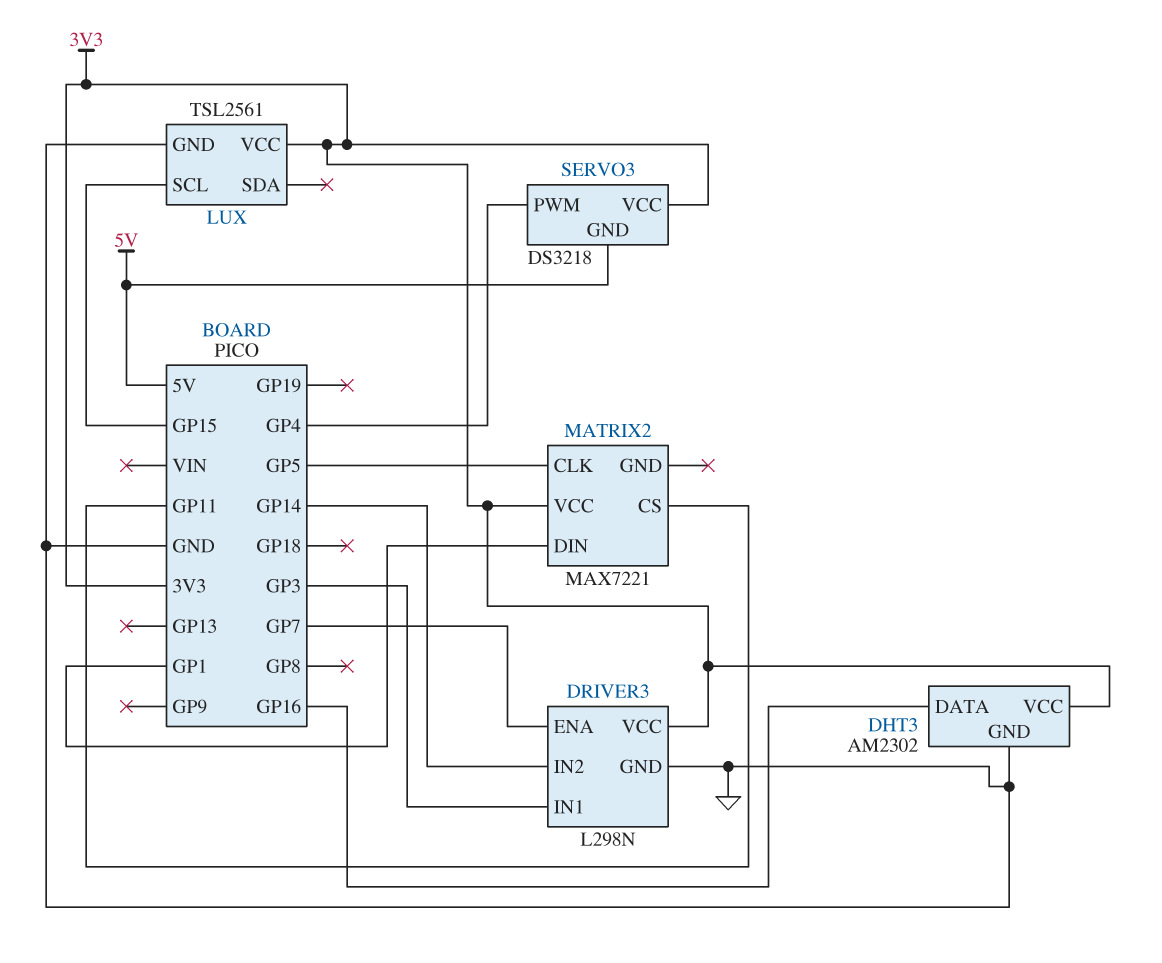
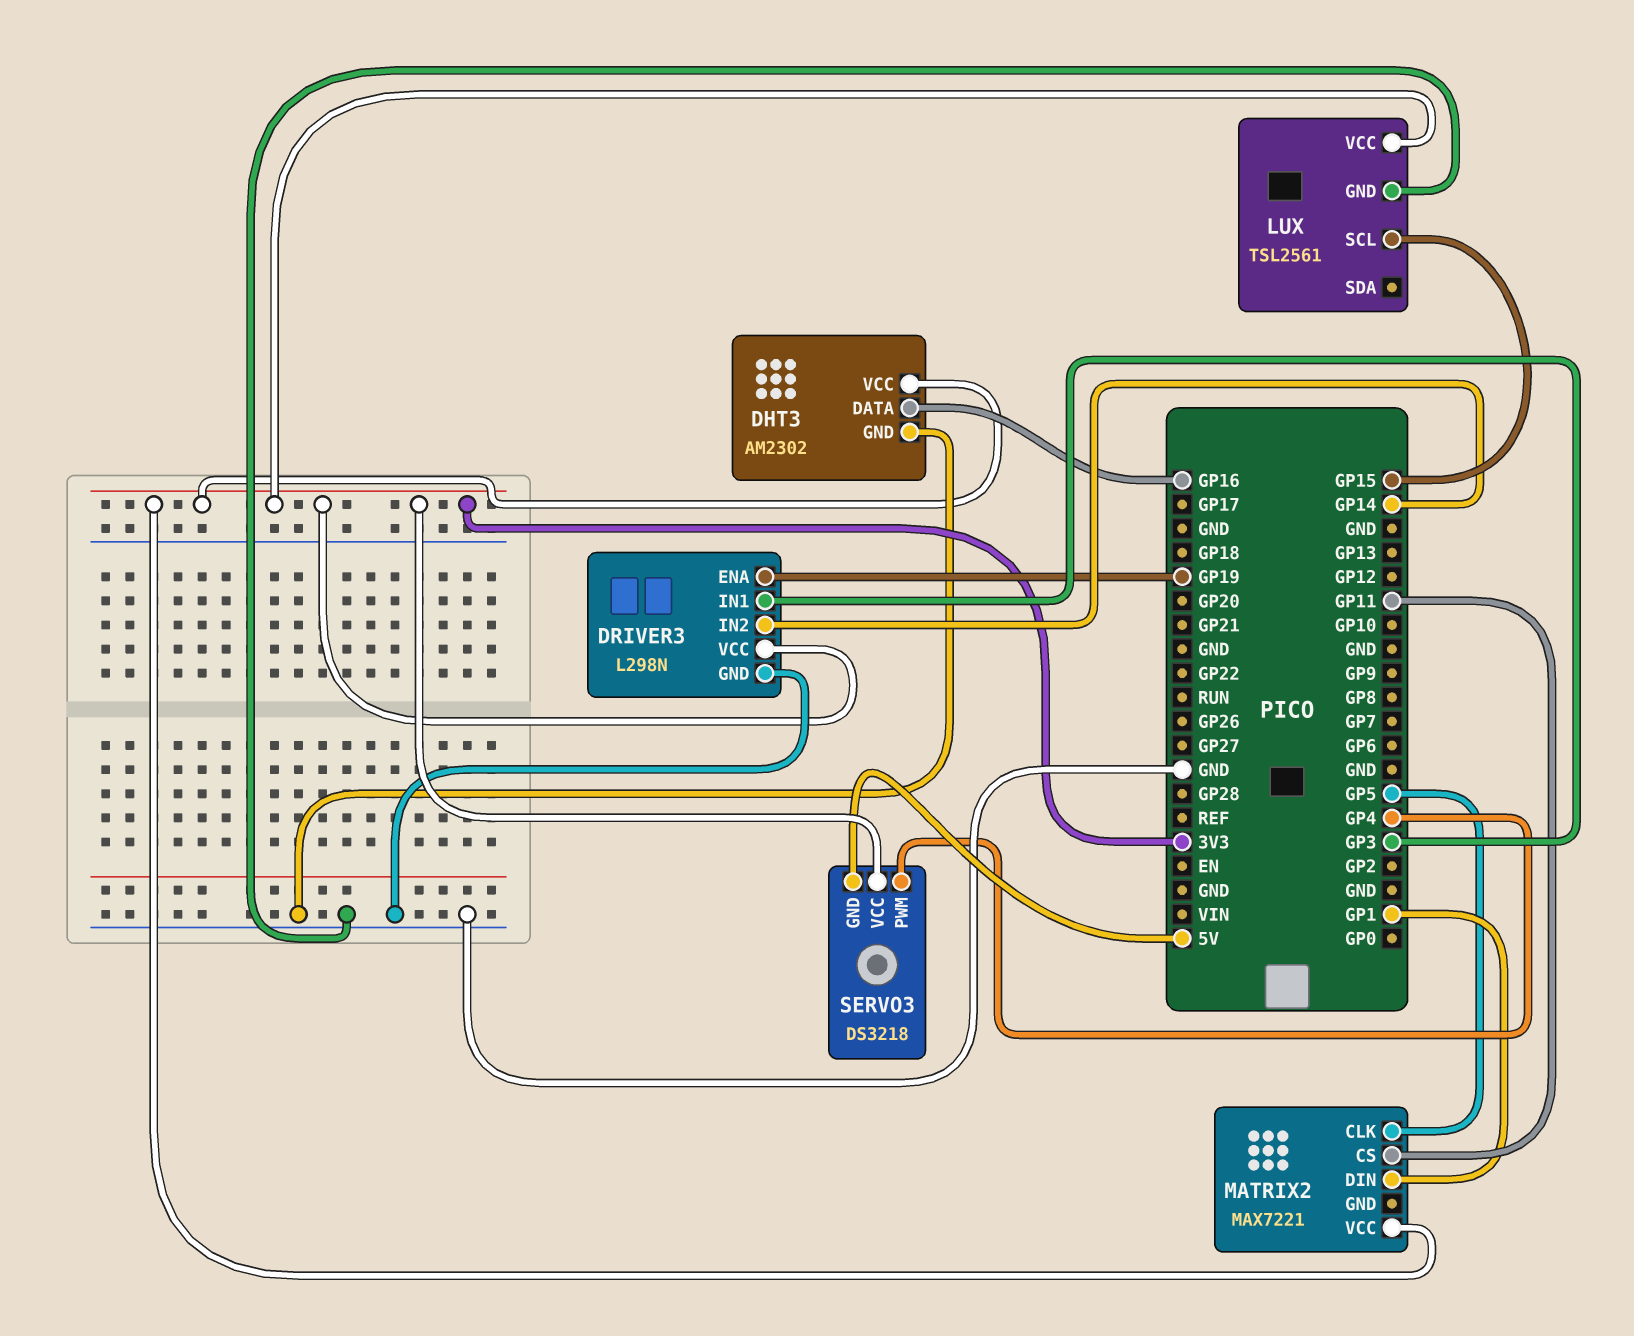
DRIVER3 pin ENA: GP7 -> GP19

